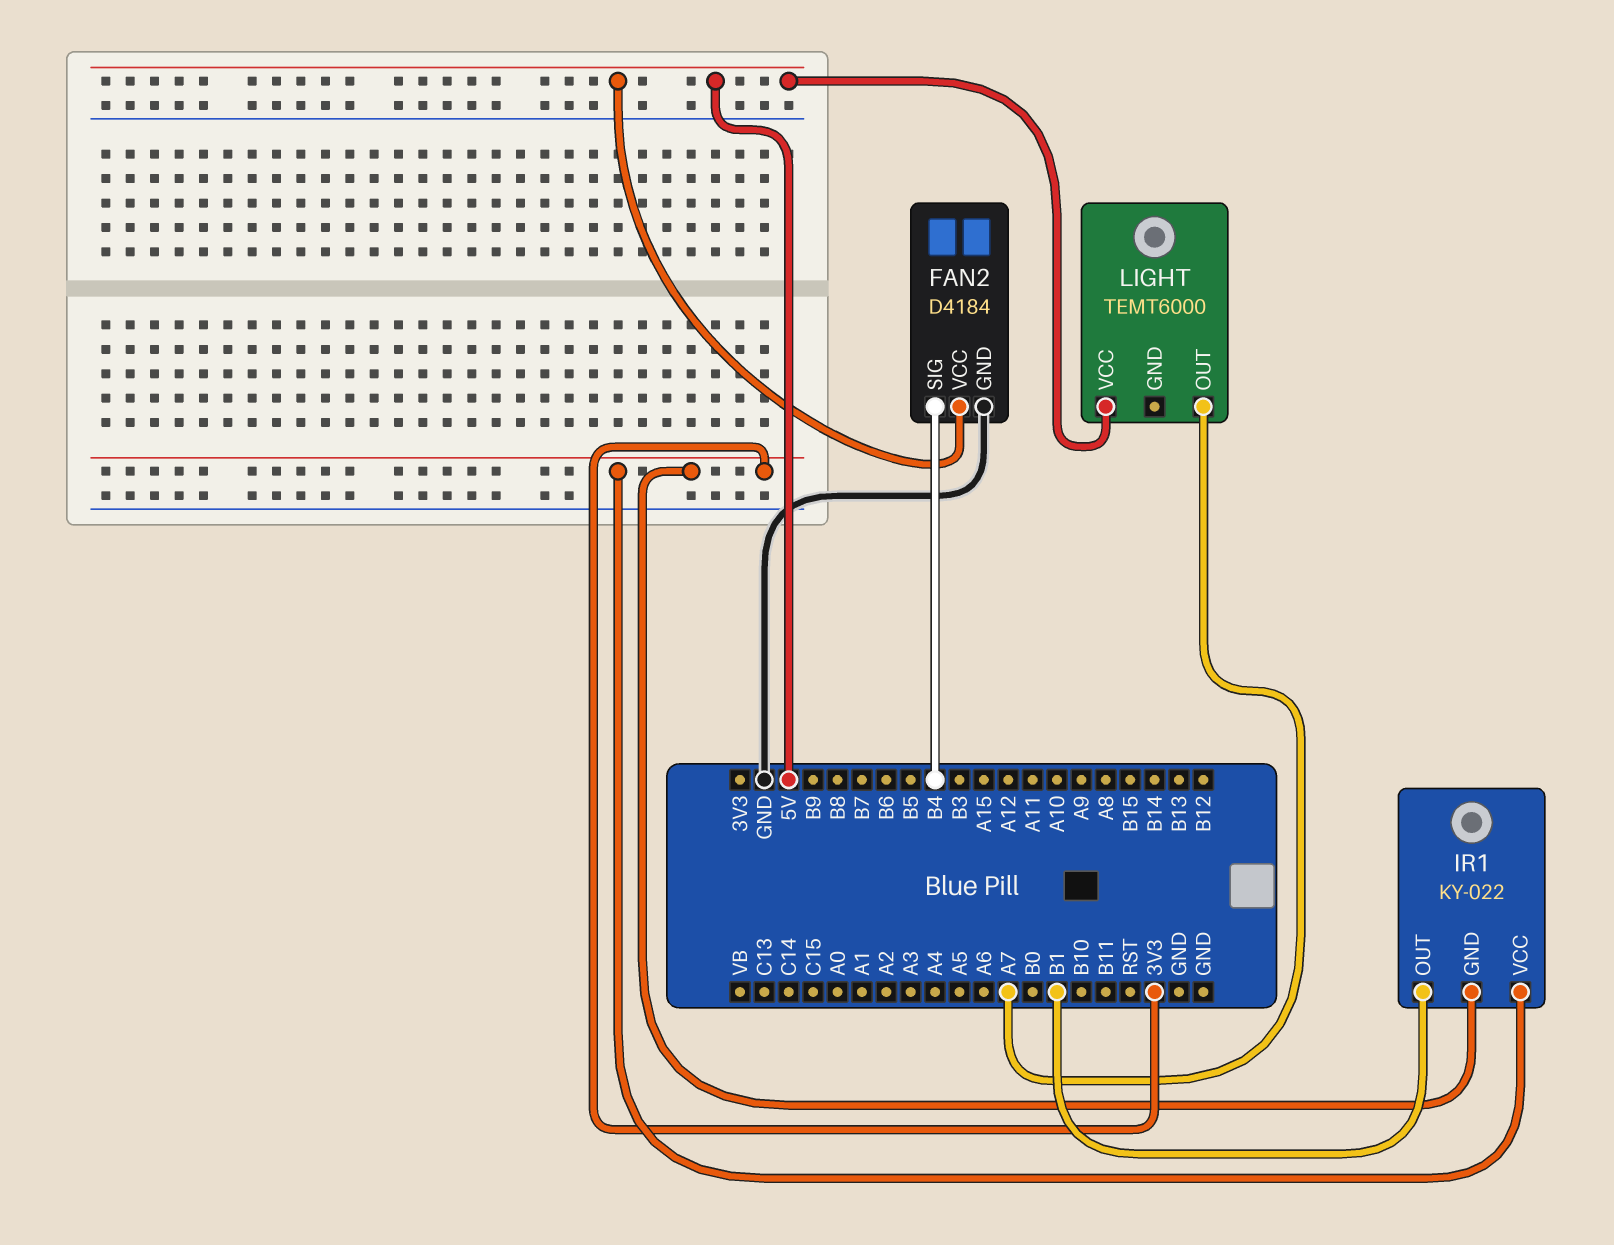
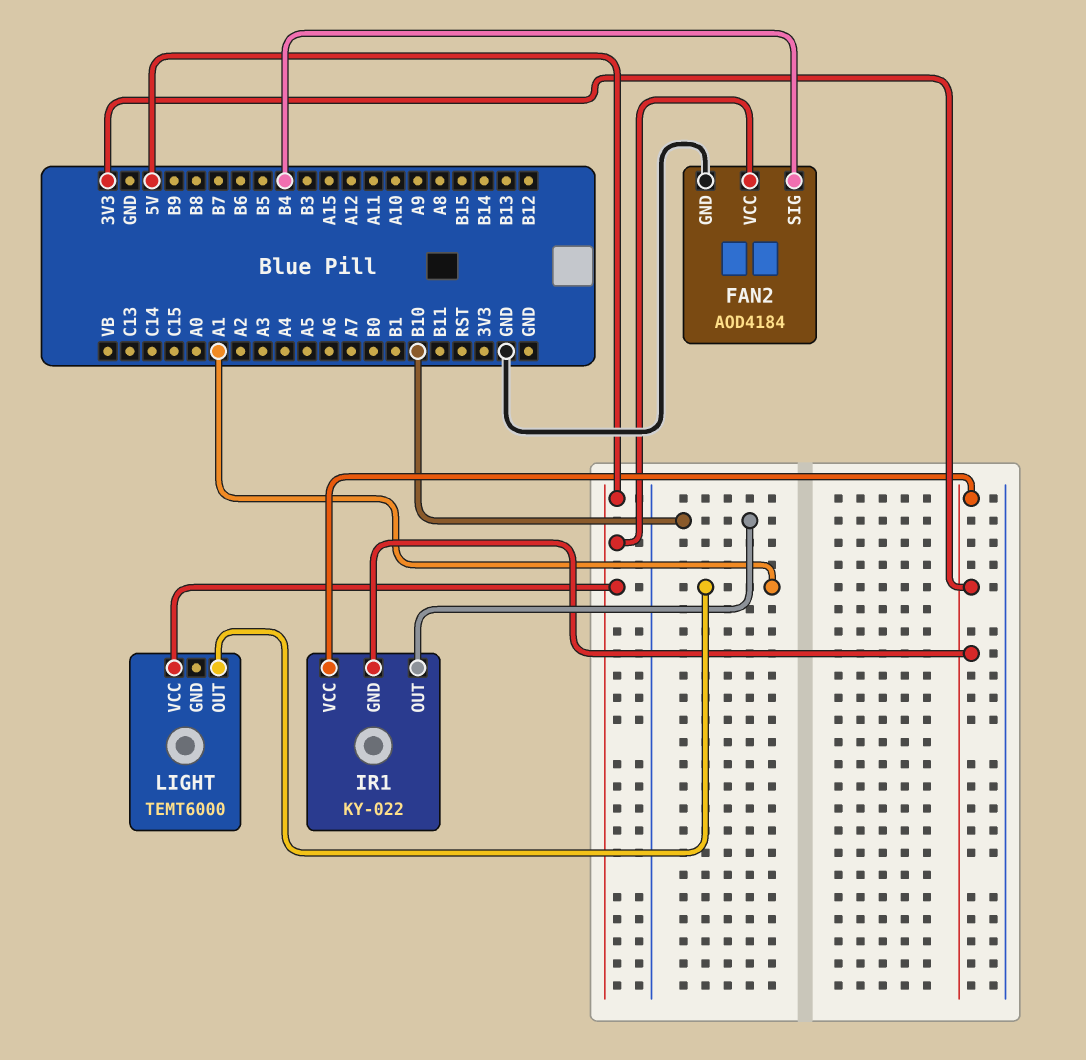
FAN2: D4184 -> AOD4184
IR1 pin OUT: B1 -> B10
LIGHT pin OUT: A7 -> A1

